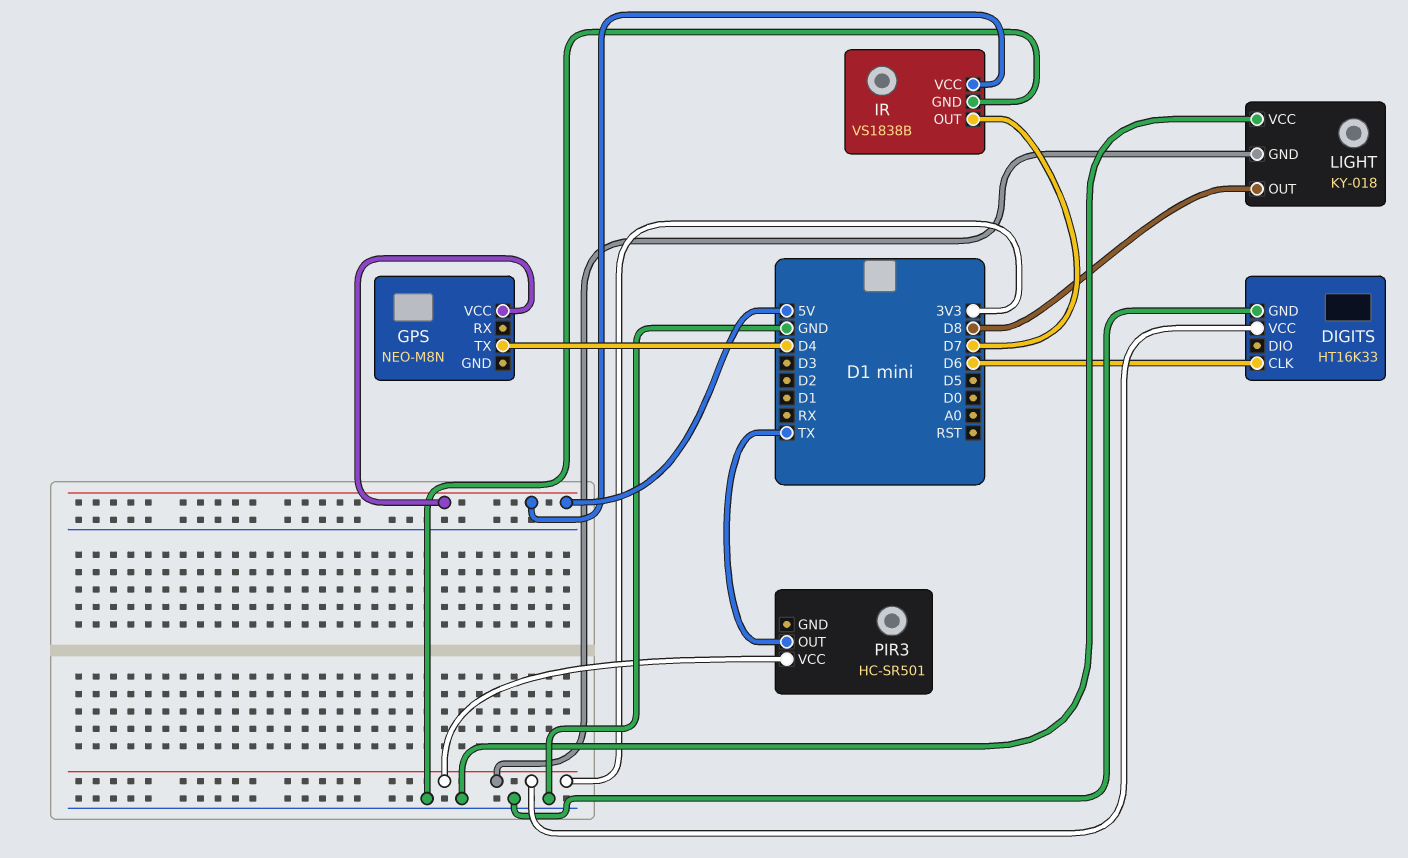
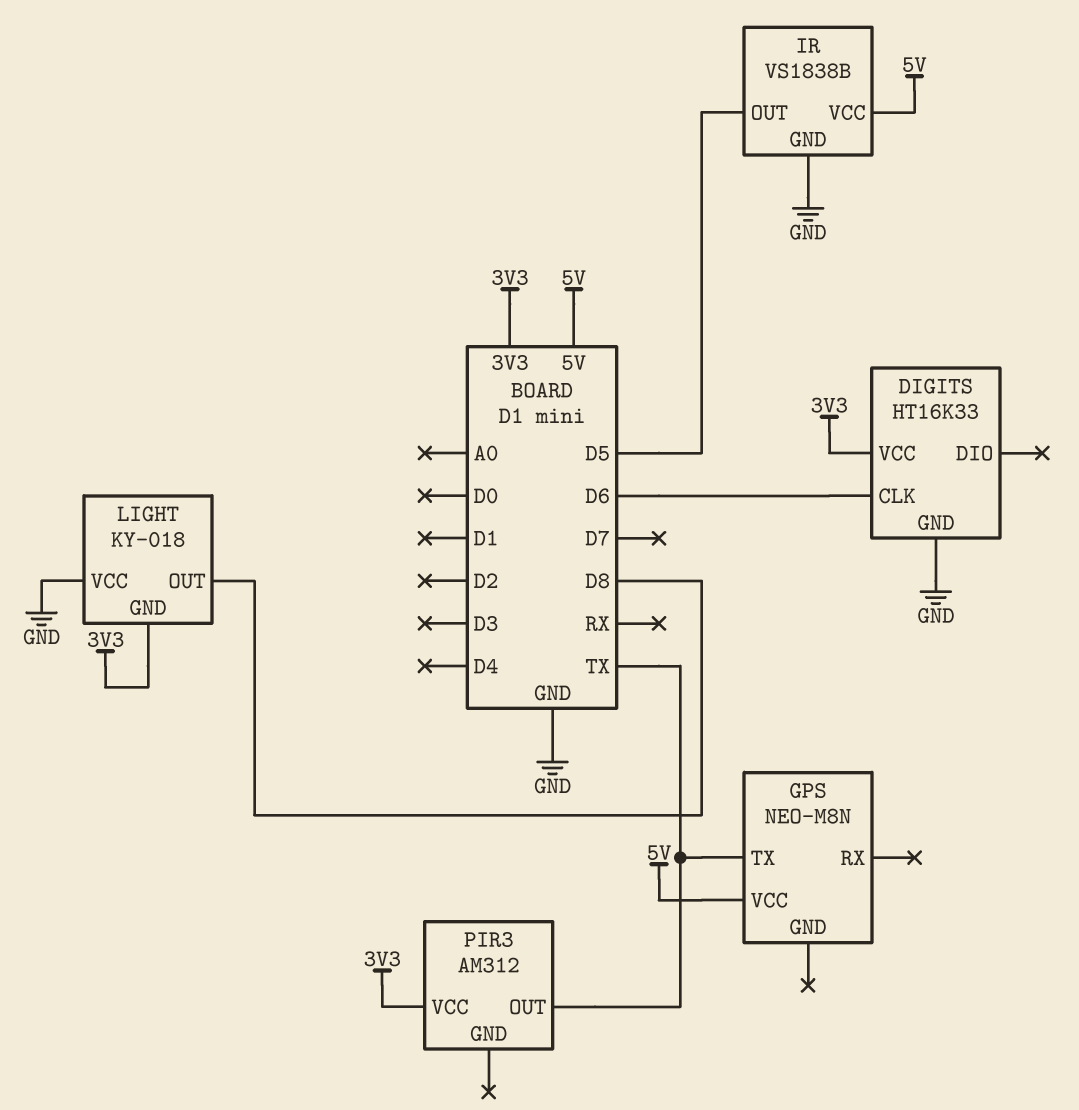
GPS pin TX: D4 -> TX
IR pin OUT: D7 -> D5
PIR3: HC-SR501 -> AM312

